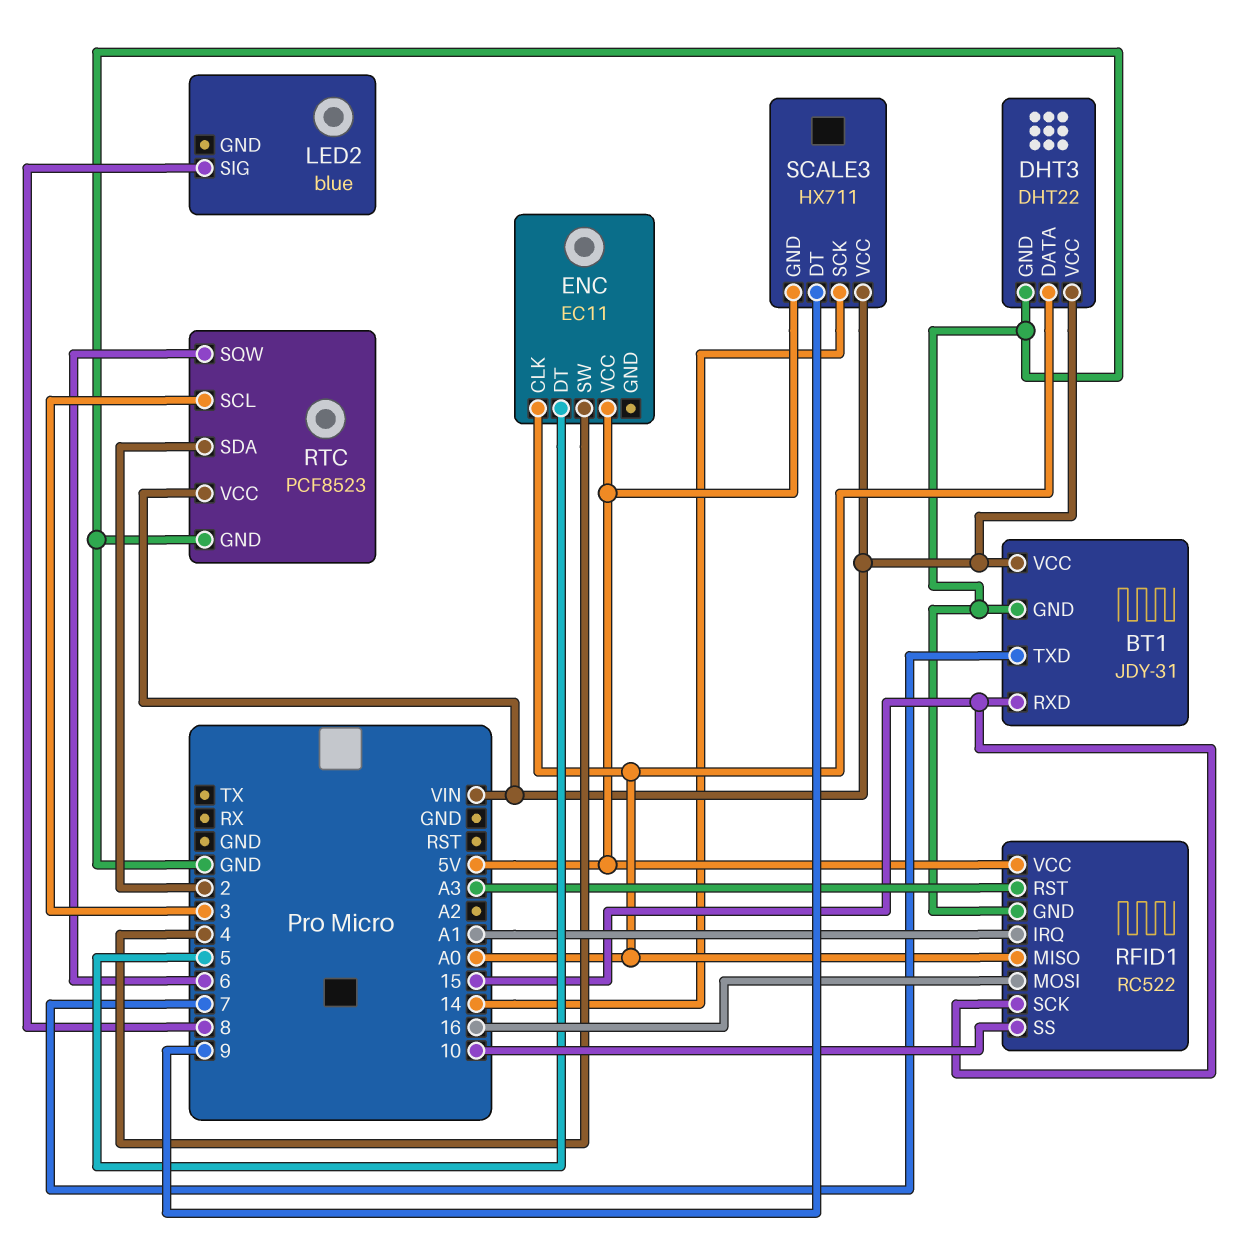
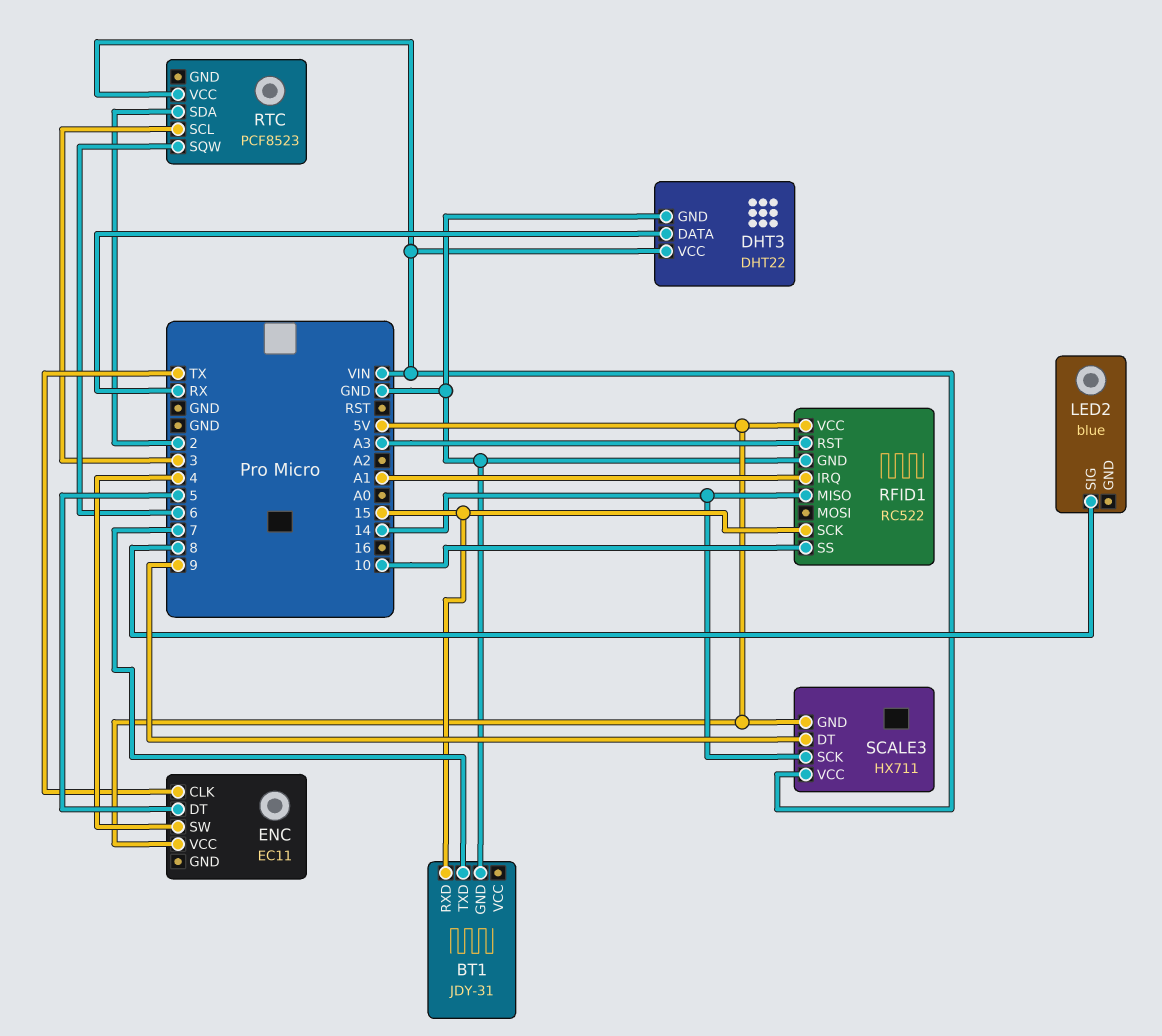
BT1 pin VCC: VIN -> none
DHT3 pin DATA: A0 -> RX
ENC pin CLK: A0 -> TX
RFID1 pin MISO: A0 -> 14
RFID1 pin MOSI: 16 -> none
RTC pin GND: GND -> none

